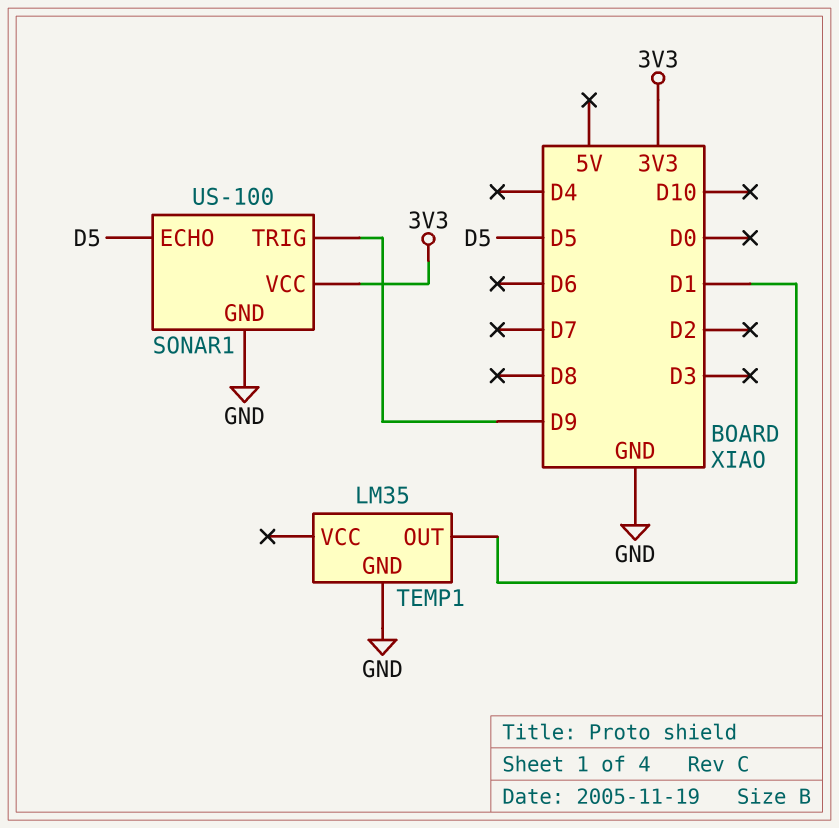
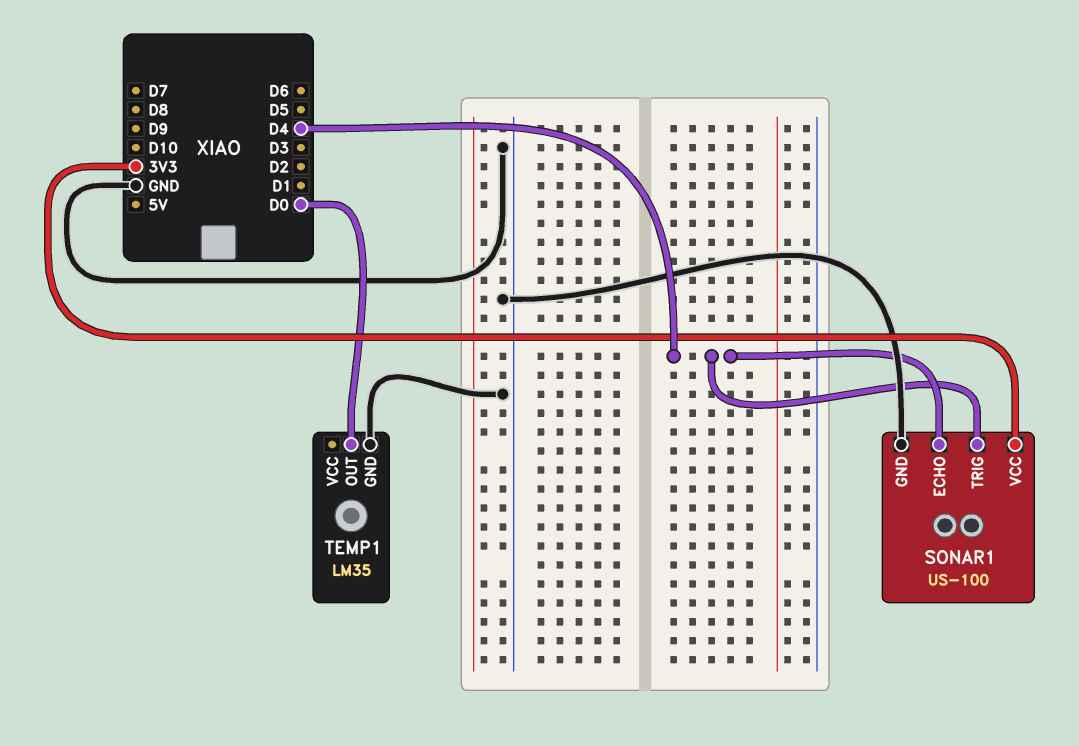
SONAR1 pin ECHO: D5 -> D4
SONAR1 pin TRIG: D9 -> D4
TEMP1 pin OUT: D1 -> D0

